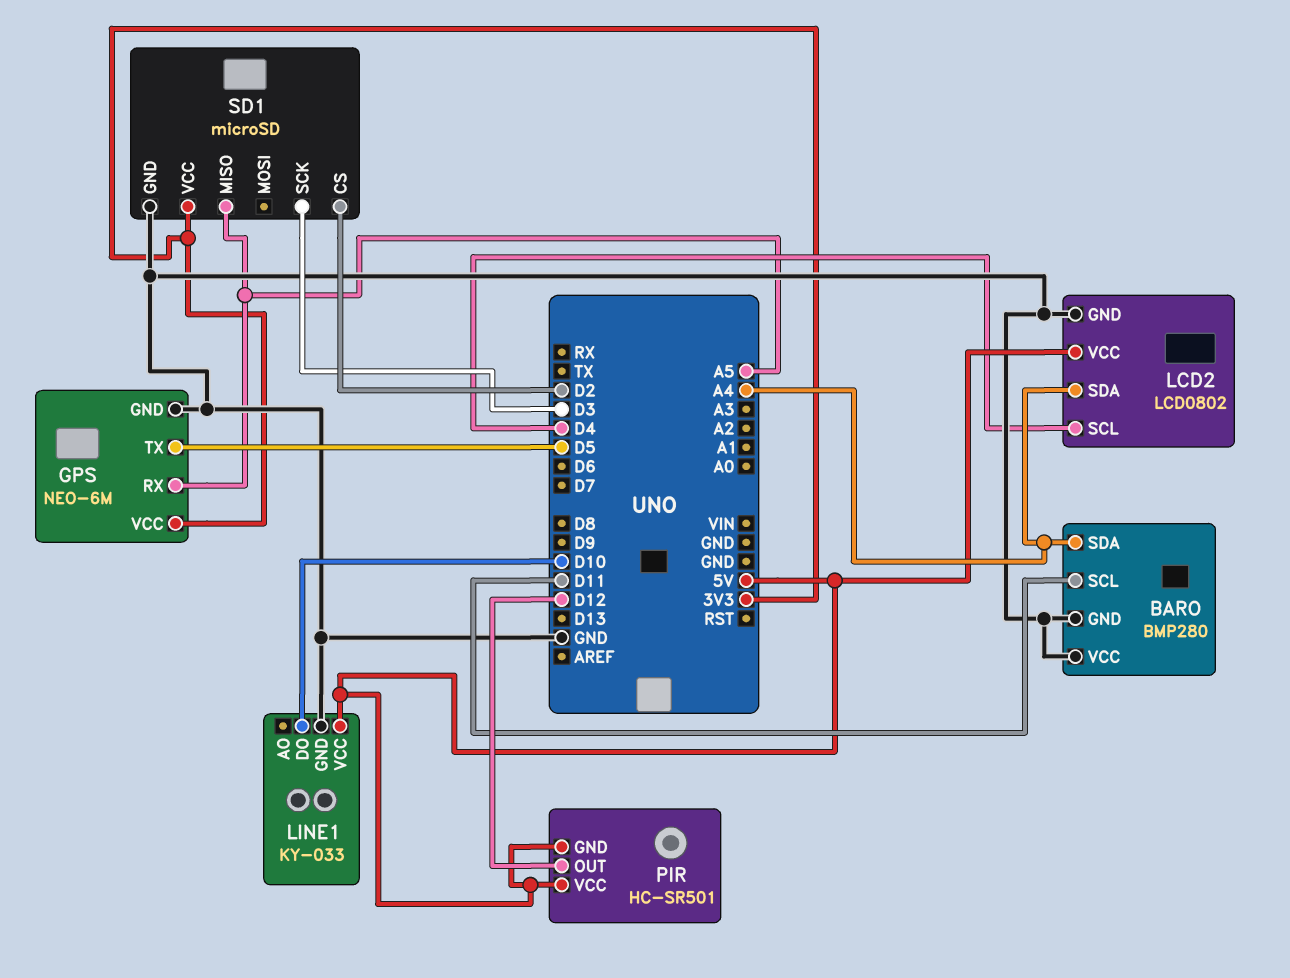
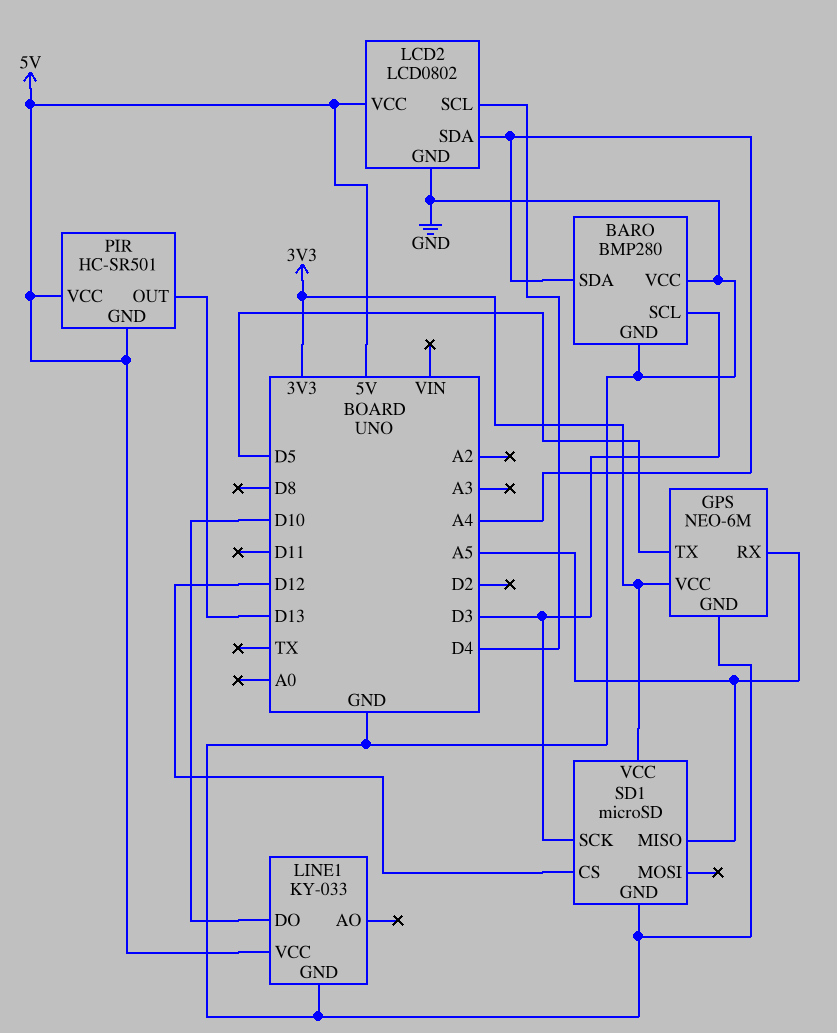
BARO pin SCL: D11 -> D3
PIR pin OUT: D12 -> D13
SD1 pin CS: D2 -> D12

